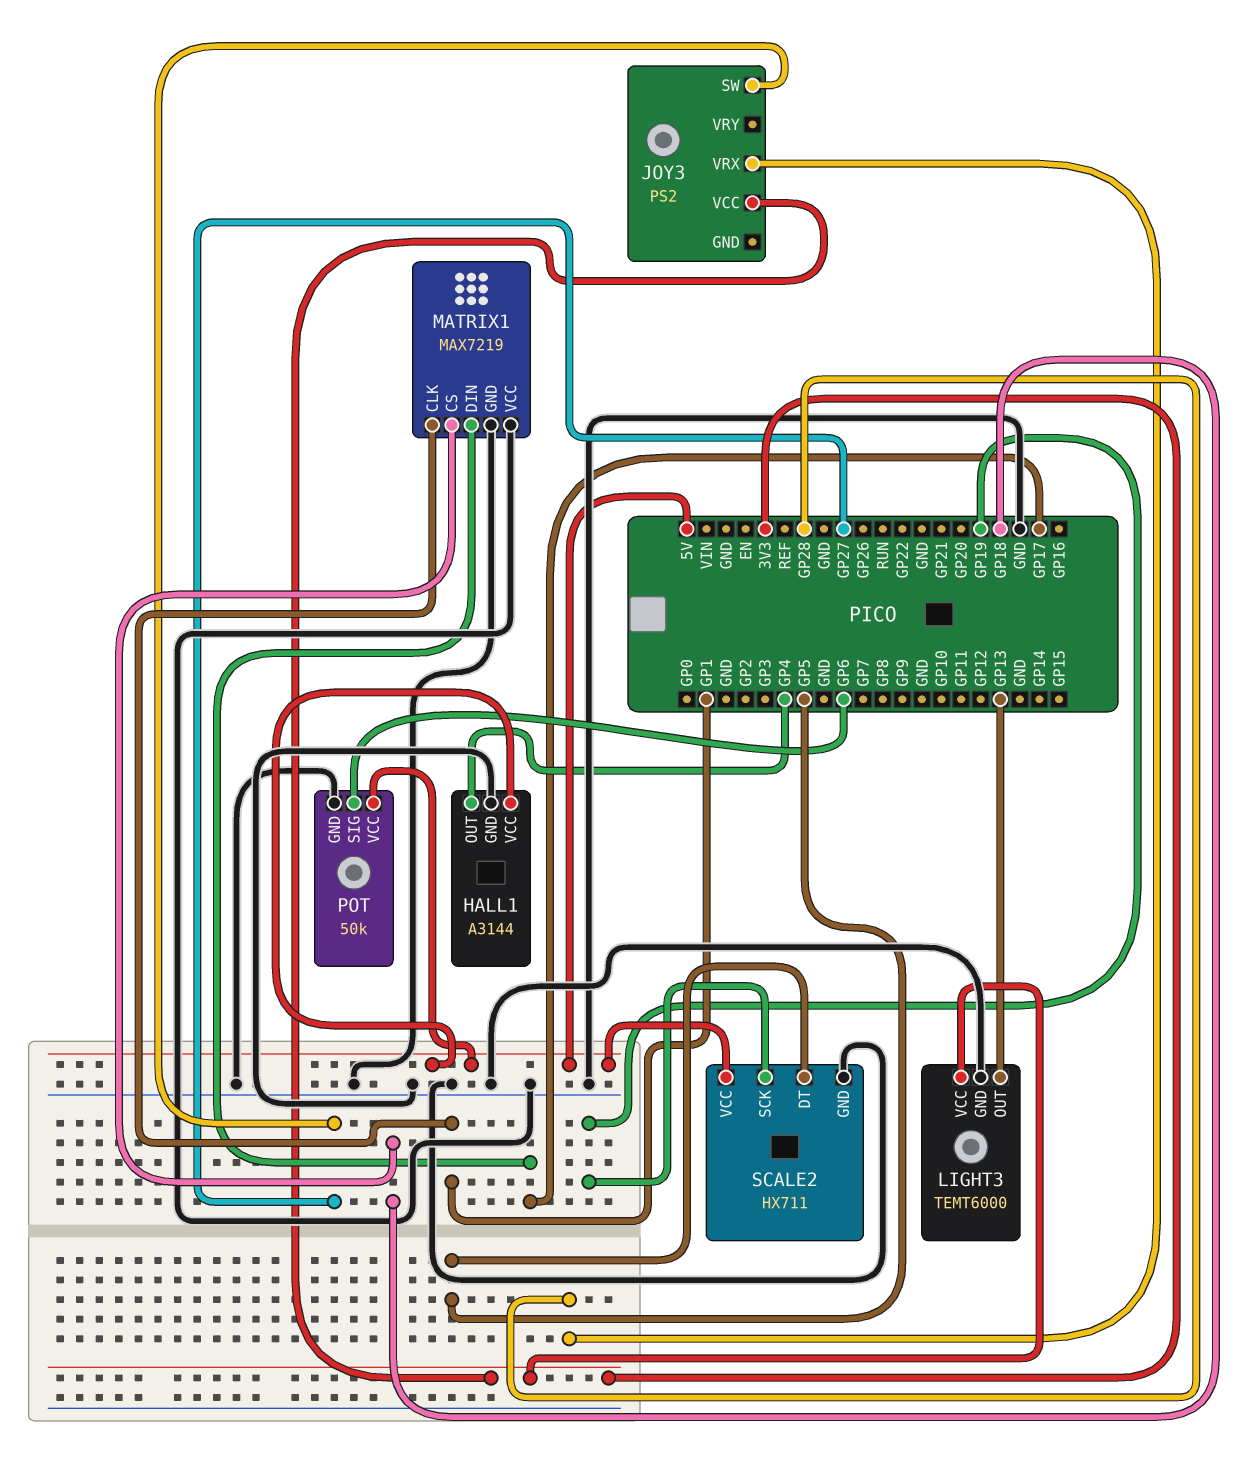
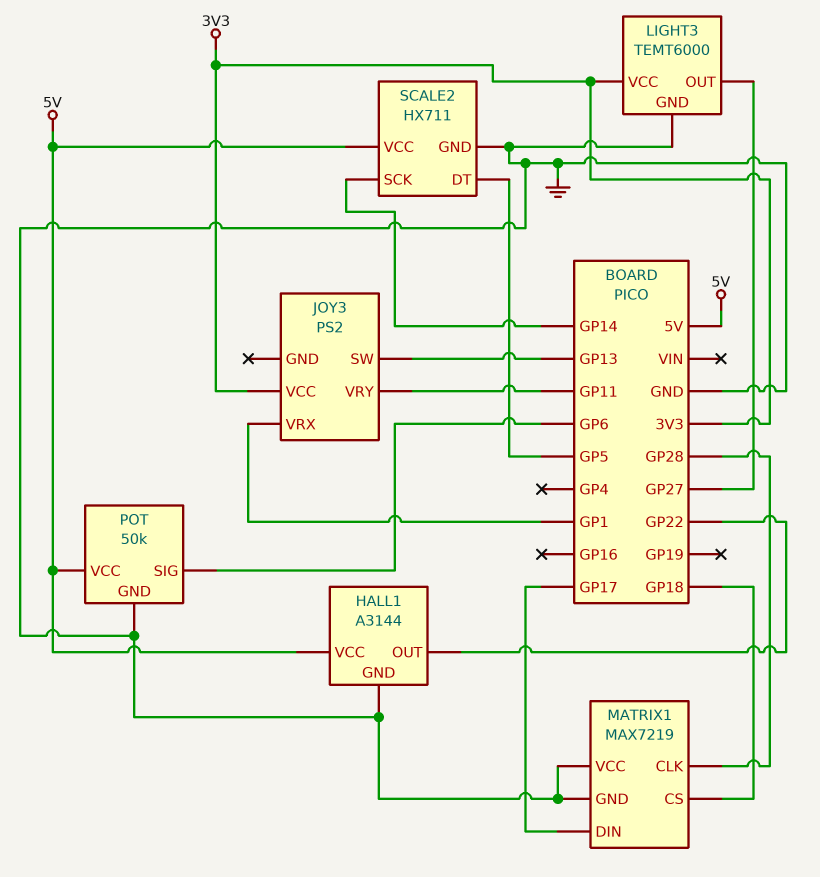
HALL1 pin OUT: GP4 -> GP22
JOY3 pin SW: GP27 -> GP13
JOY3 pin VRX: GP28 -> GP1
JOY3 pin VRY: none -> GP11
LIGHT3 pin OUT: GP13 -> GP27
MATRIX1 pin CLK: GP1 -> GP28
SCALE2 pin SCK: GP19 -> GP14

